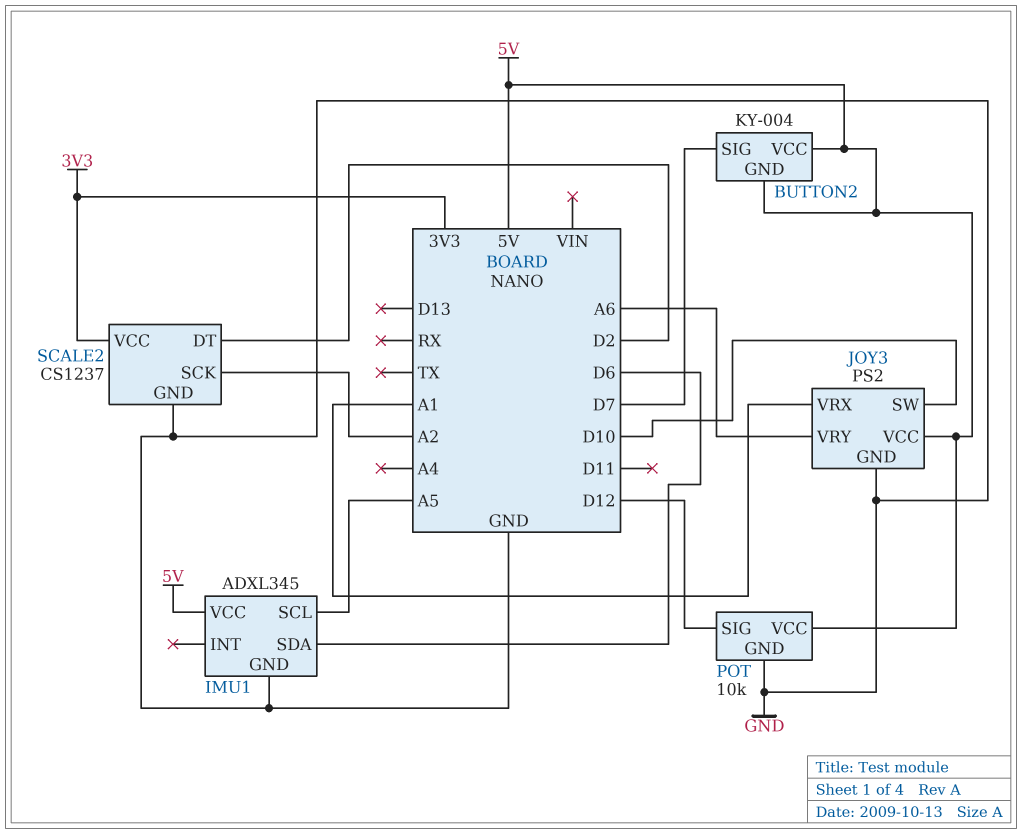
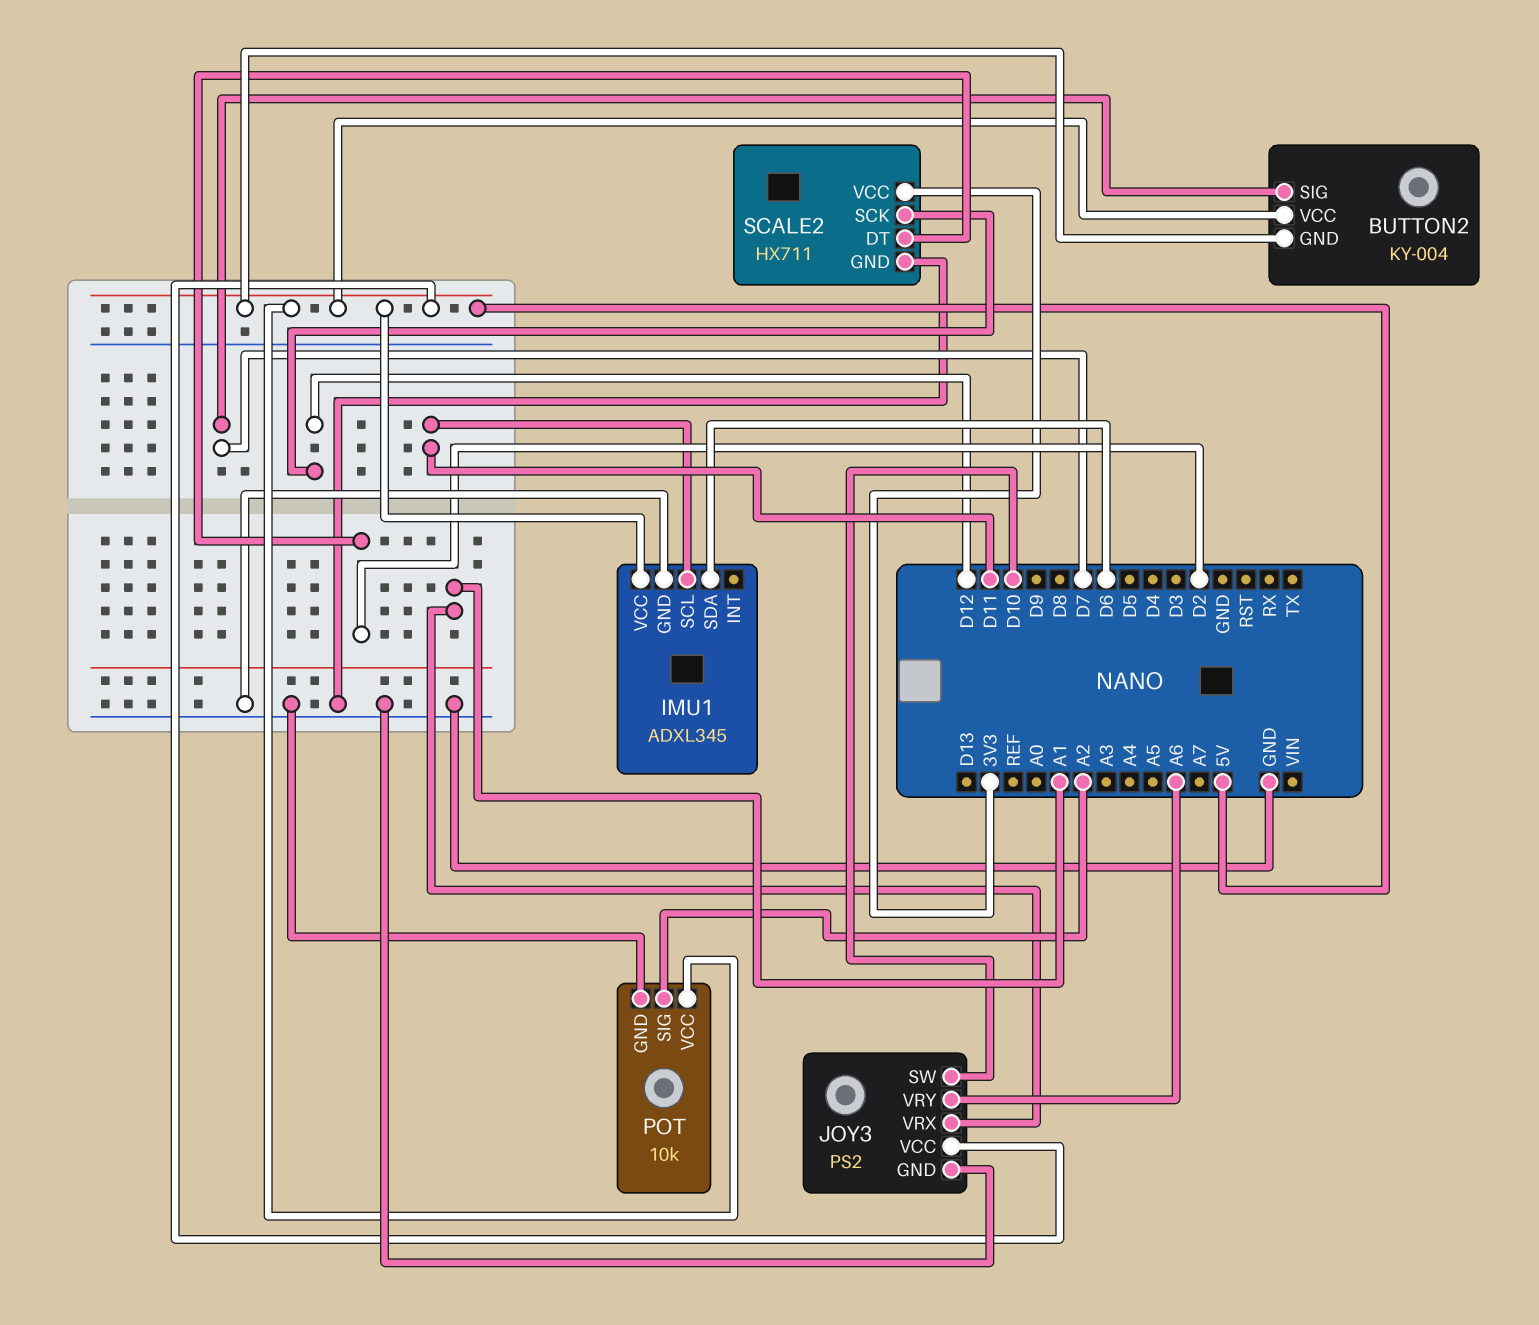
IMU1 pin SCL: A5 -> D11
POT pin SIG: D12 -> A2
SCALE2: CS1237 -> HX711
SCALE2 pin SCK: A2 -> D12

